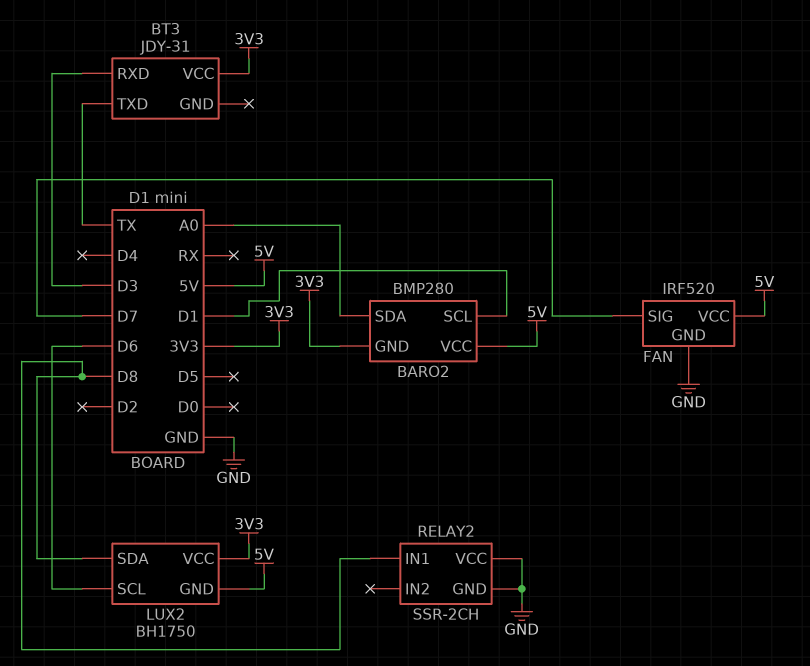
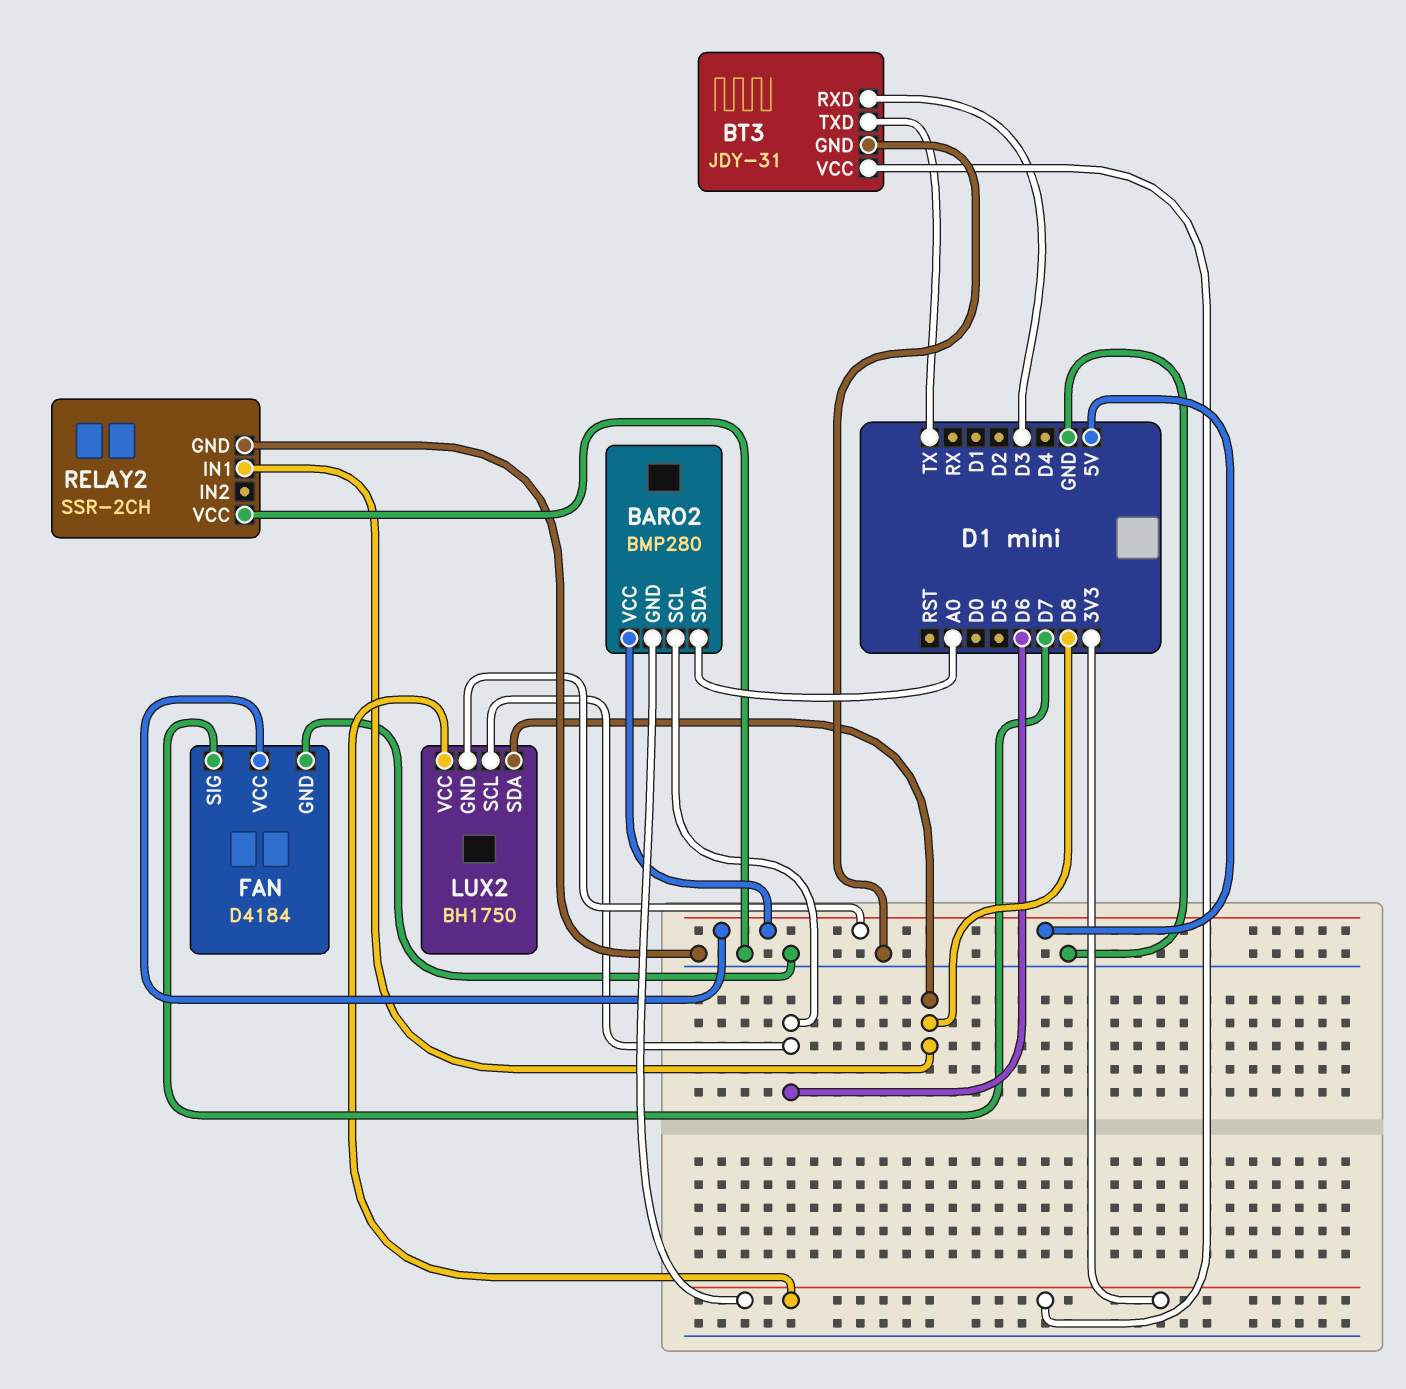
BARO2 pin SCL: D1 -> D6
BT3 pin GND: none -> GND
FAN: IRF520 -> D4184

